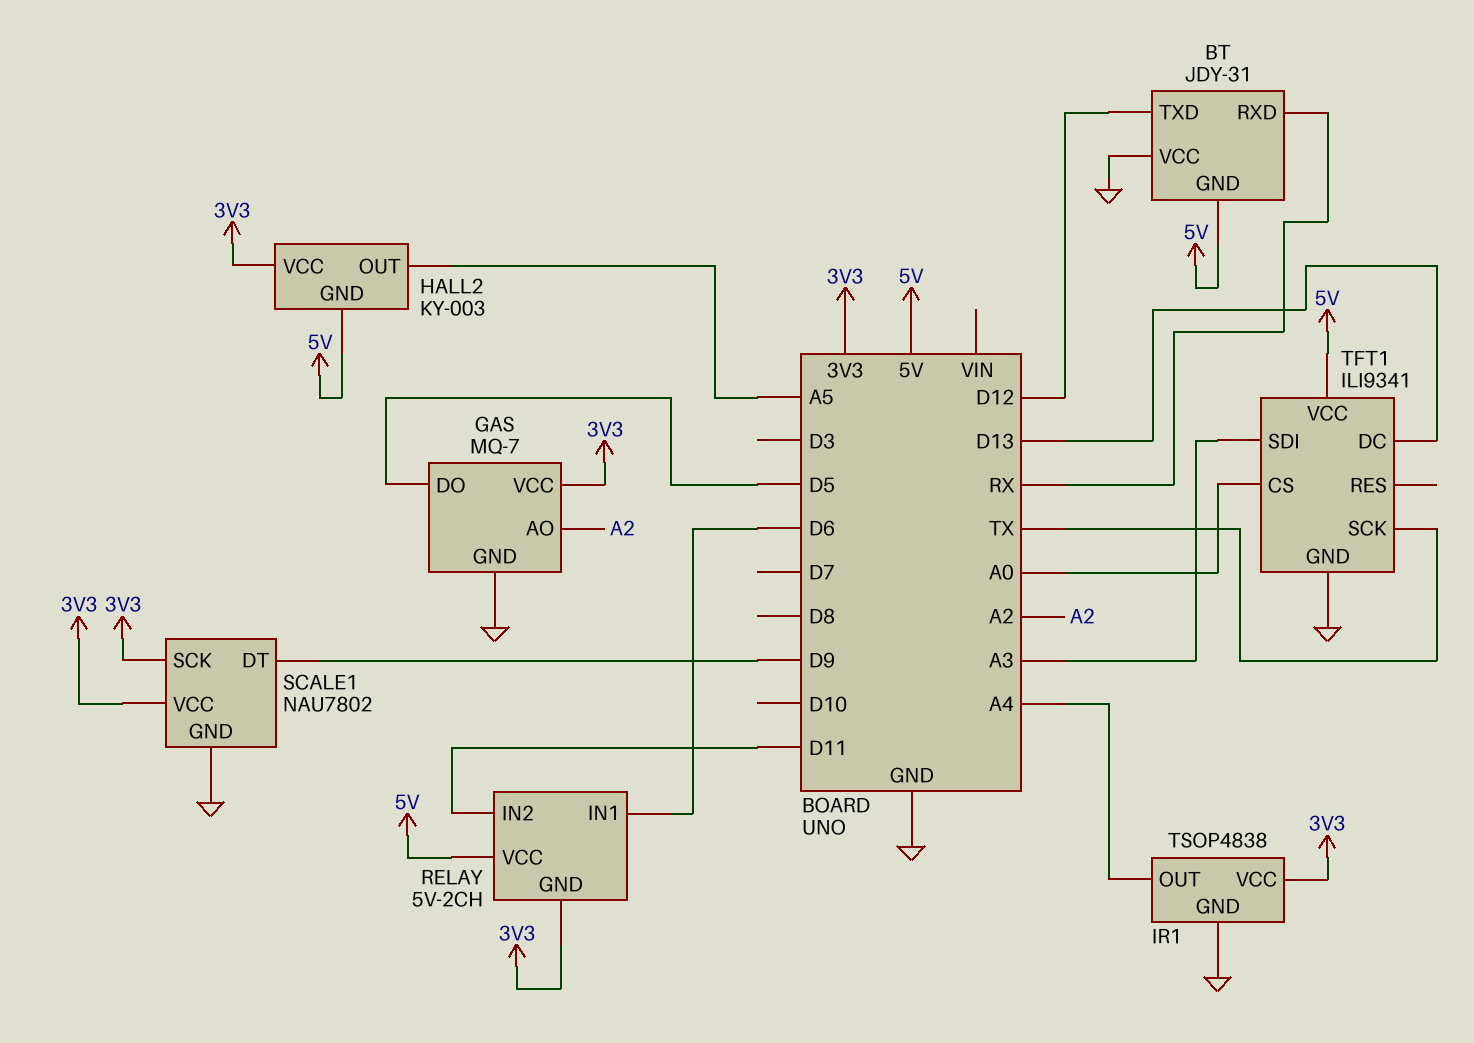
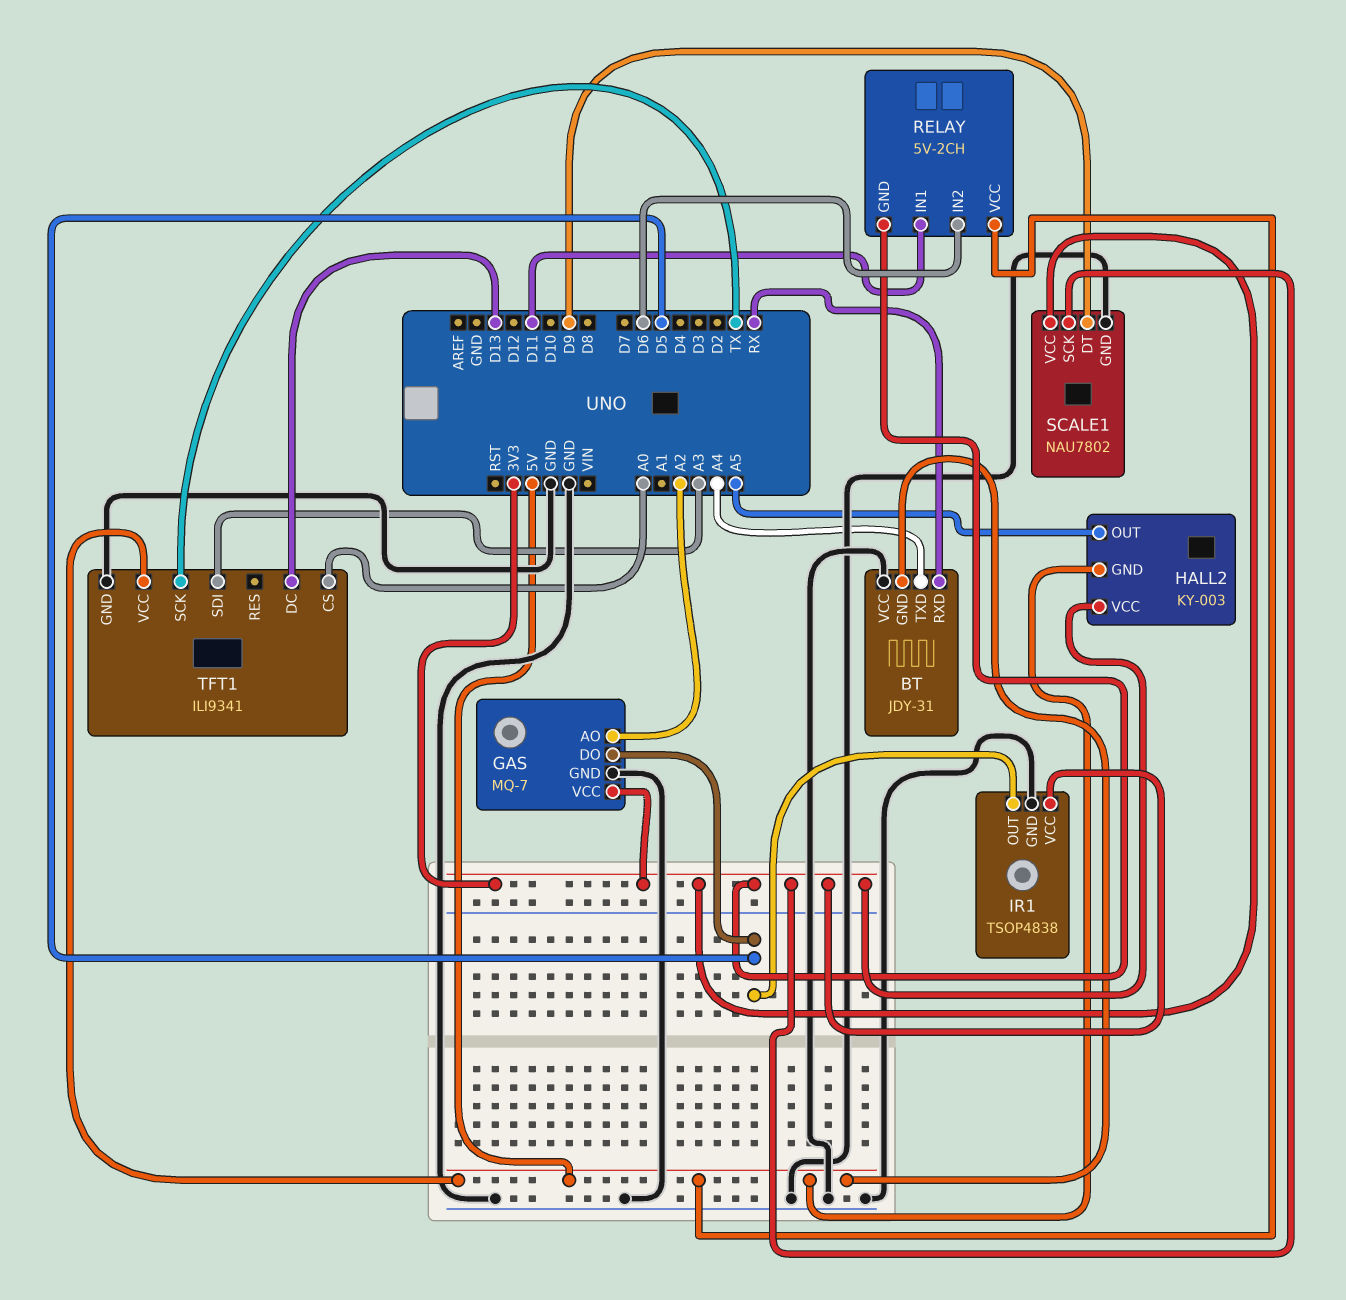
BT pin TXD: D12 -> A4
IR1 pin OUT: A4 -> D5
RELAY pin IN1: D6 -> D11
RELAY pin IN2: D11 -> D6

